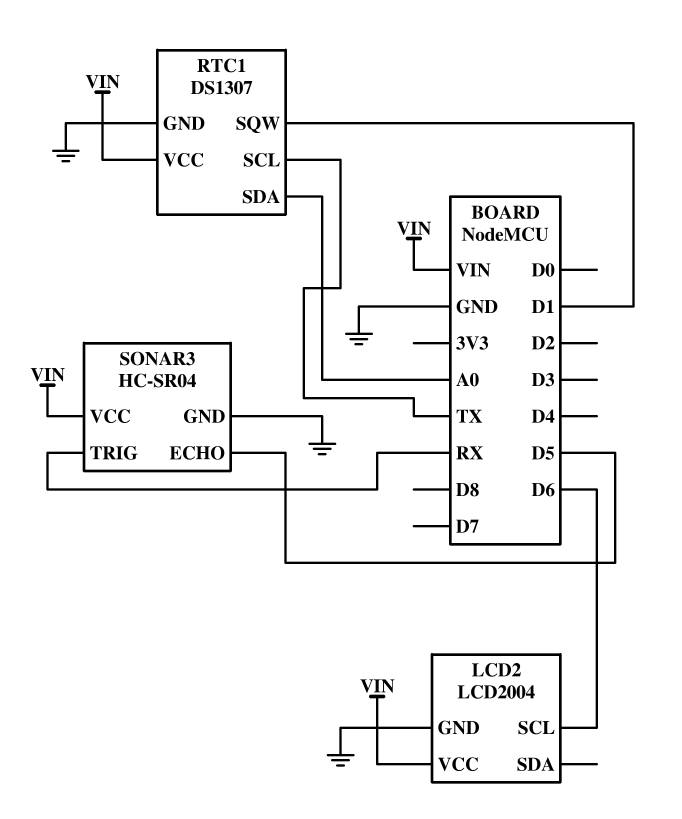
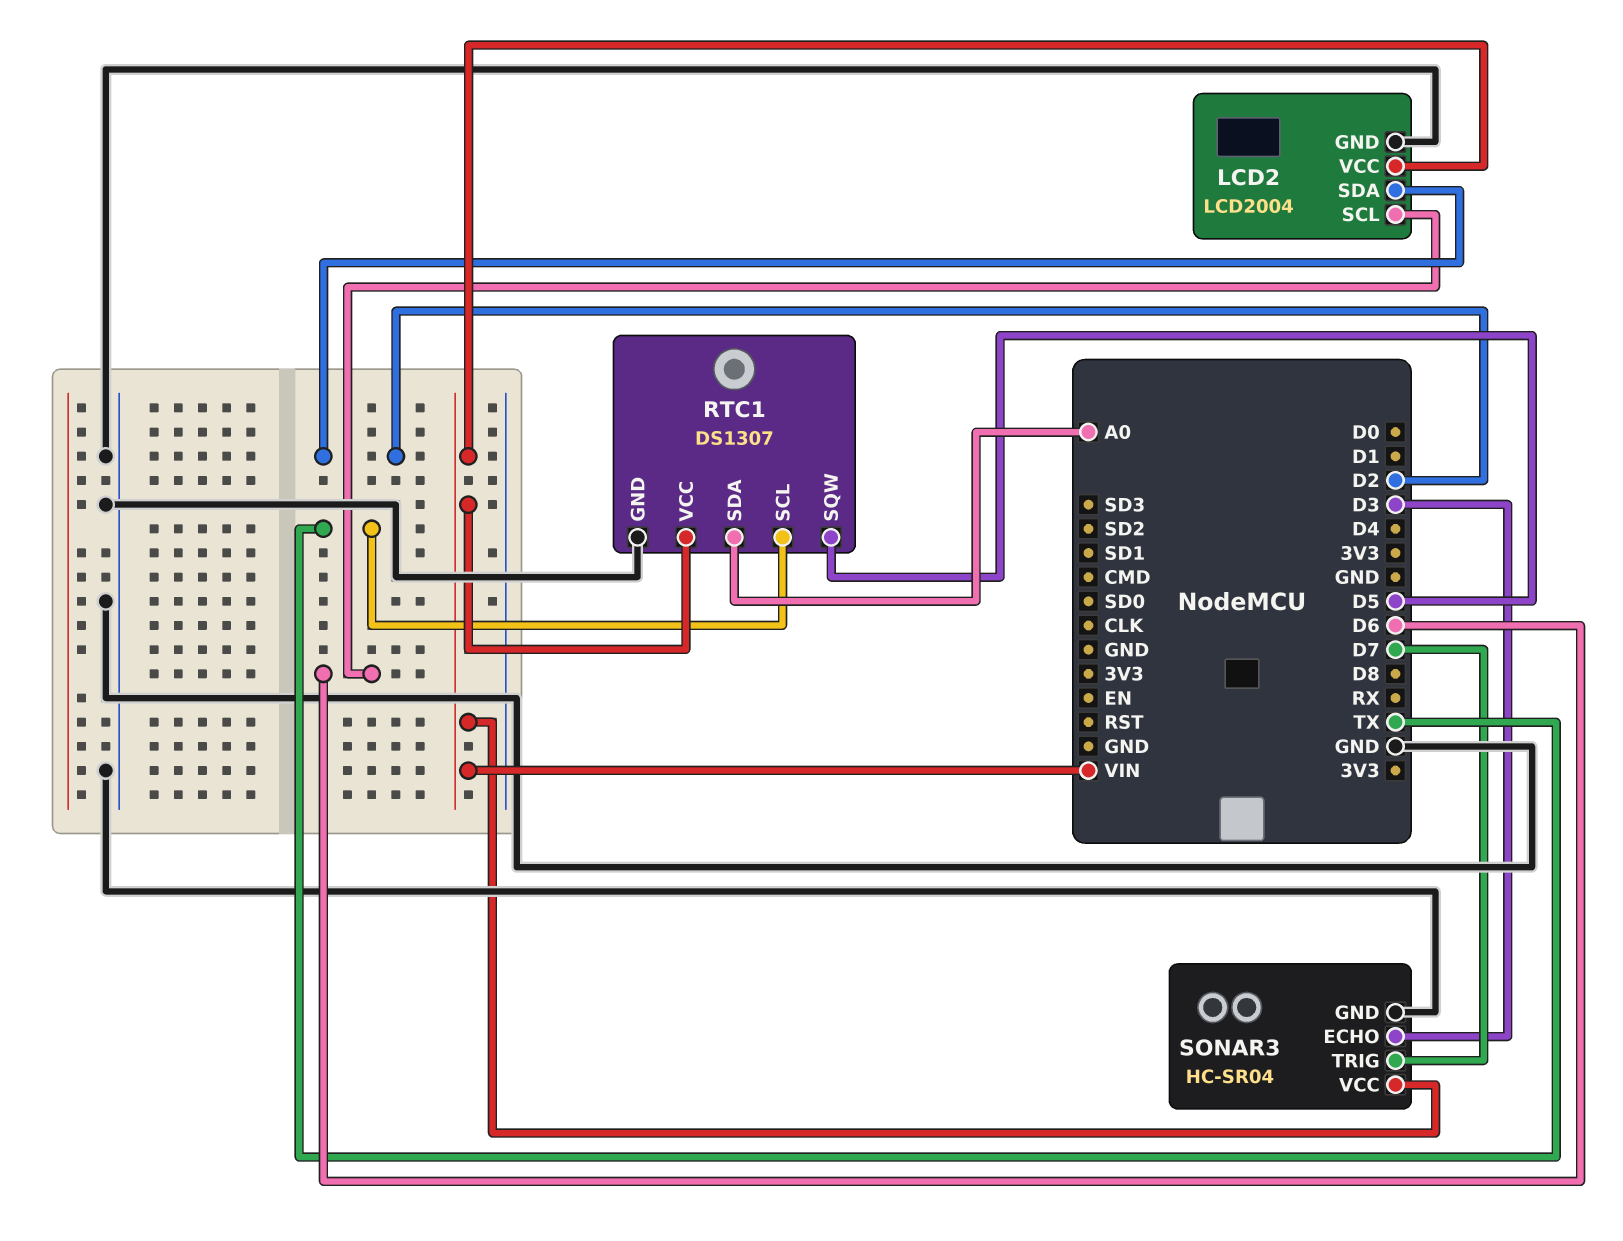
LCD2 pin SDA: none -> D2
RTC1 pin SQW: D1 -> D5
SONAR3 pin ECHO: D5 -> D3
SONAR3 pin TRIG: RX -> D7

